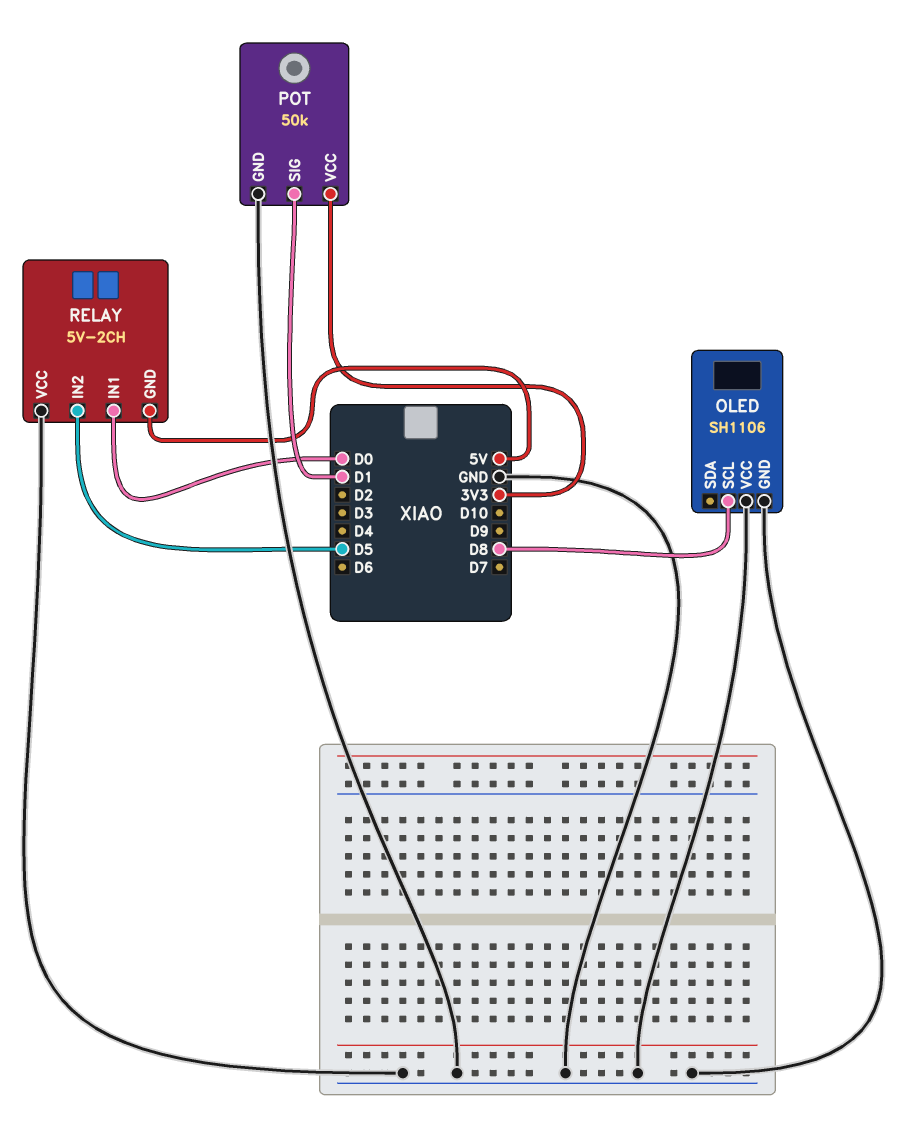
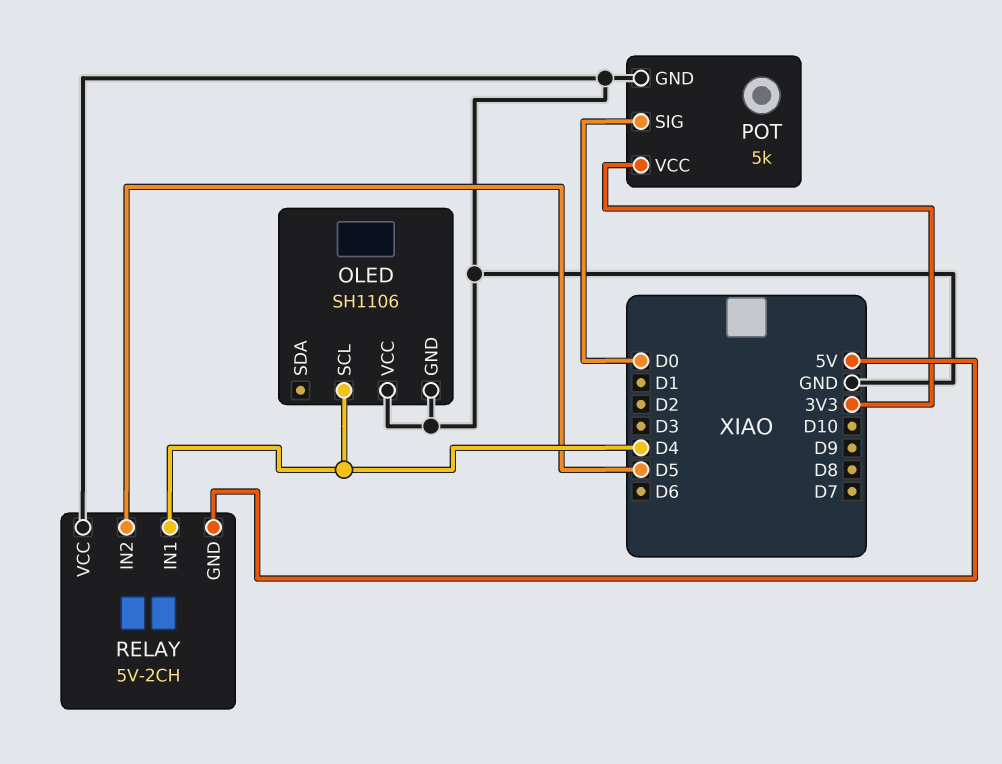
OLED pin SCL: D8 -> D4
POT: 50k -> 5k
POT pin SIG: D1 -> D0
RELAY pin IN1: D0 -> D4

